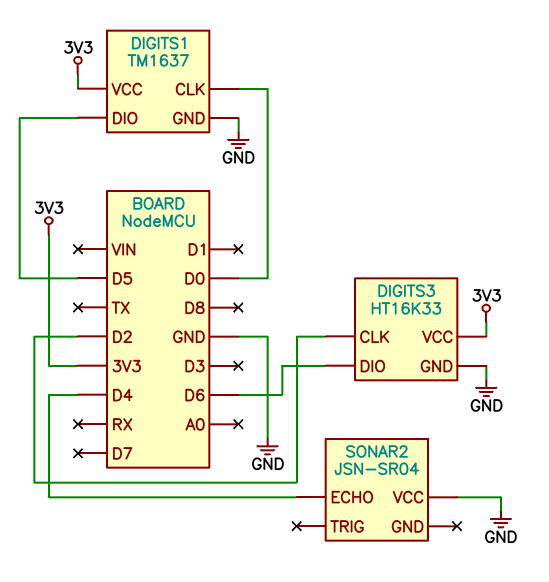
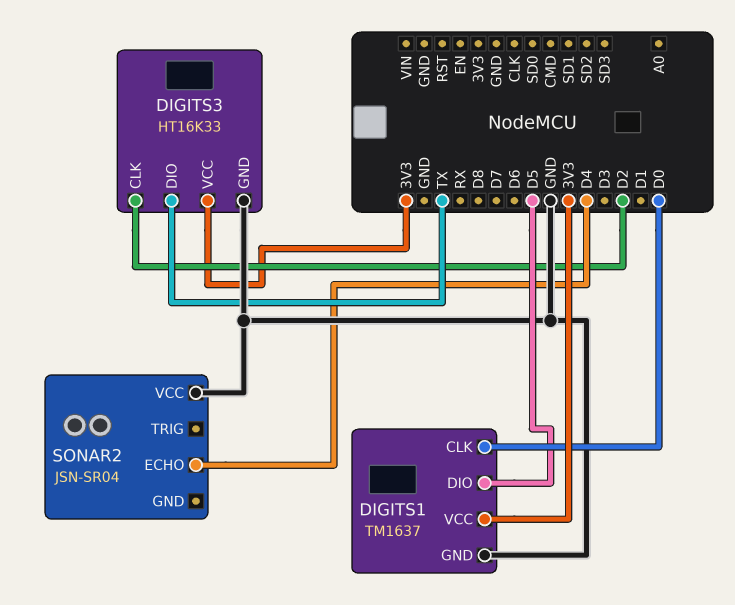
DIGITS3 pin DIO: D6 -> TX

